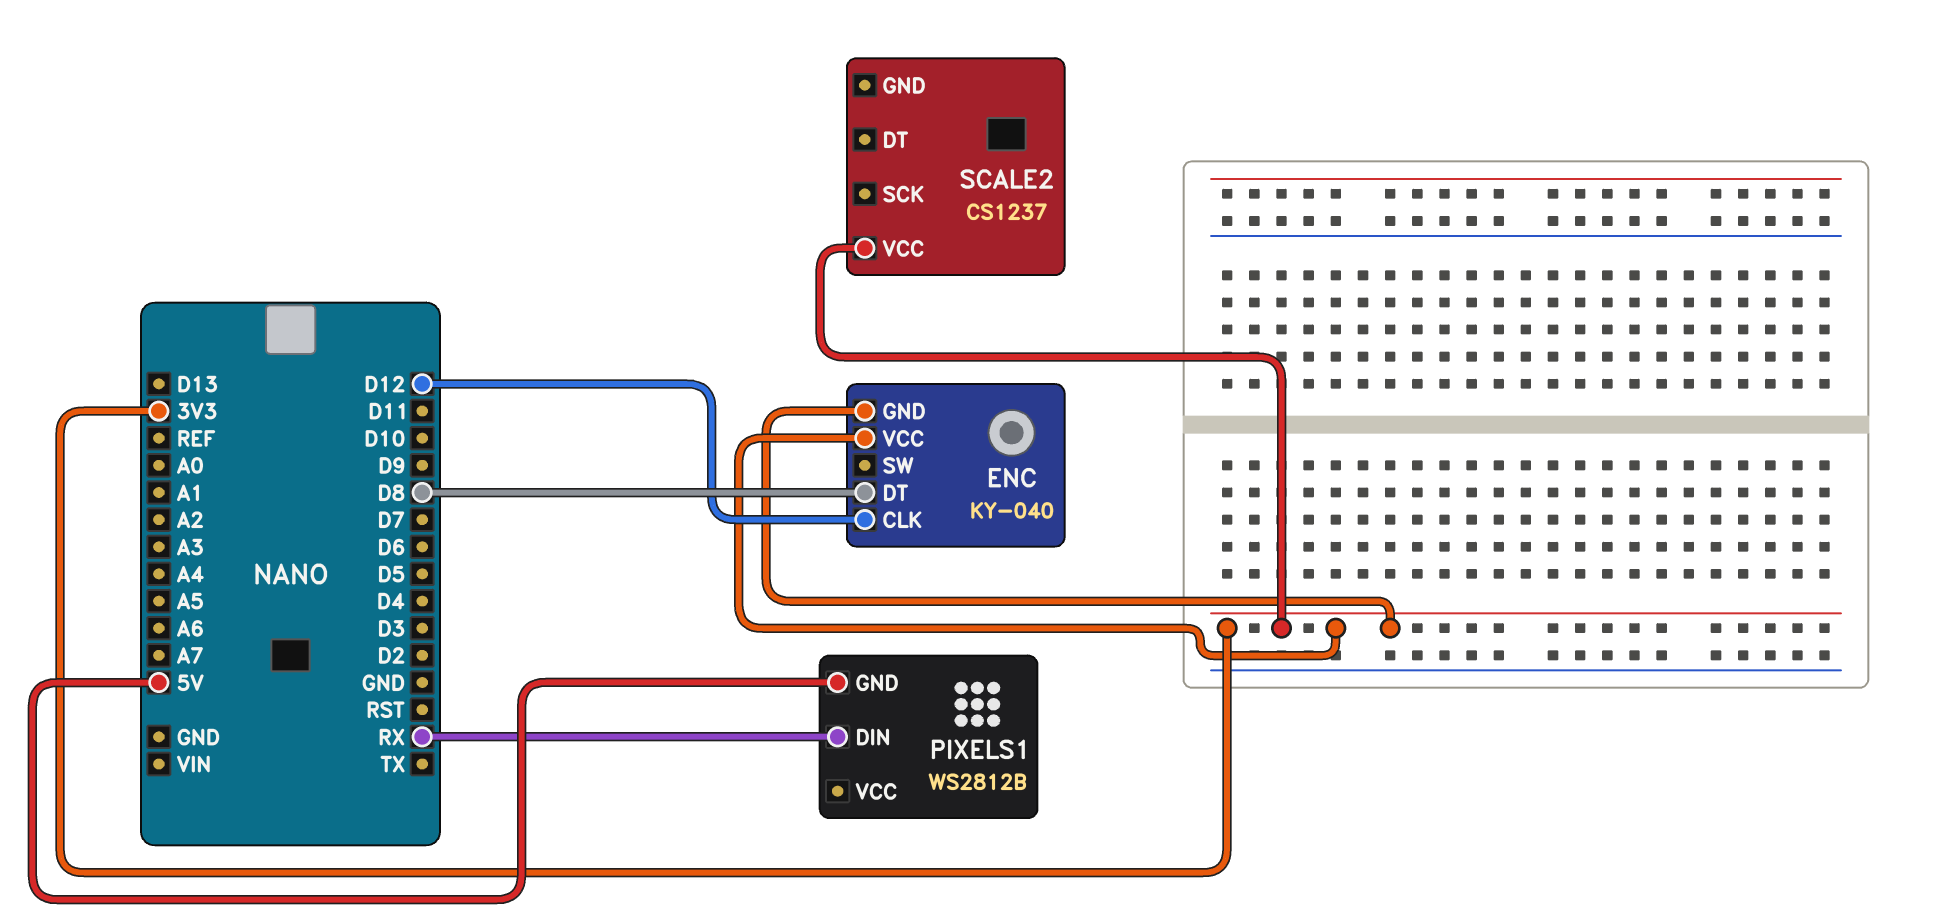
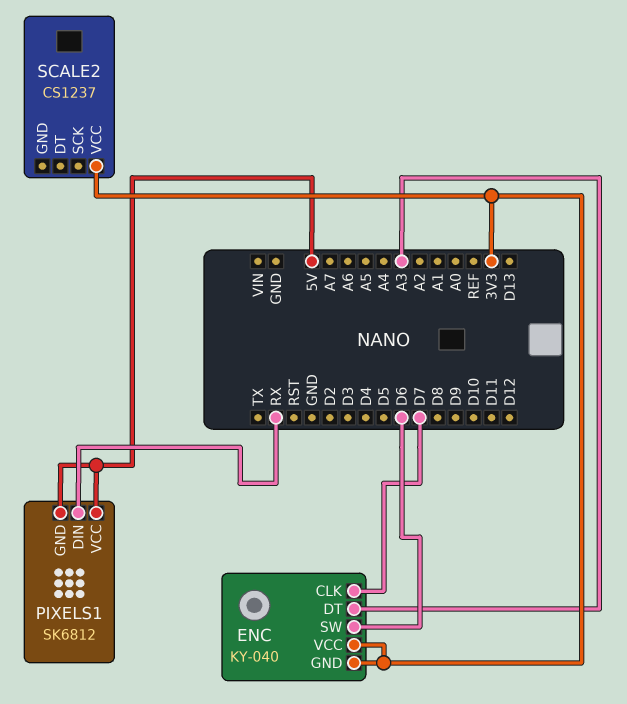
ENC pin CLK: D12 -> D7
ENC pin DT: D8 -> A3
ENC pin SW: none -> D6
PIXELS1: WS2812B -> SK6812
PIXELS1 pin VCC: none -> 5V

